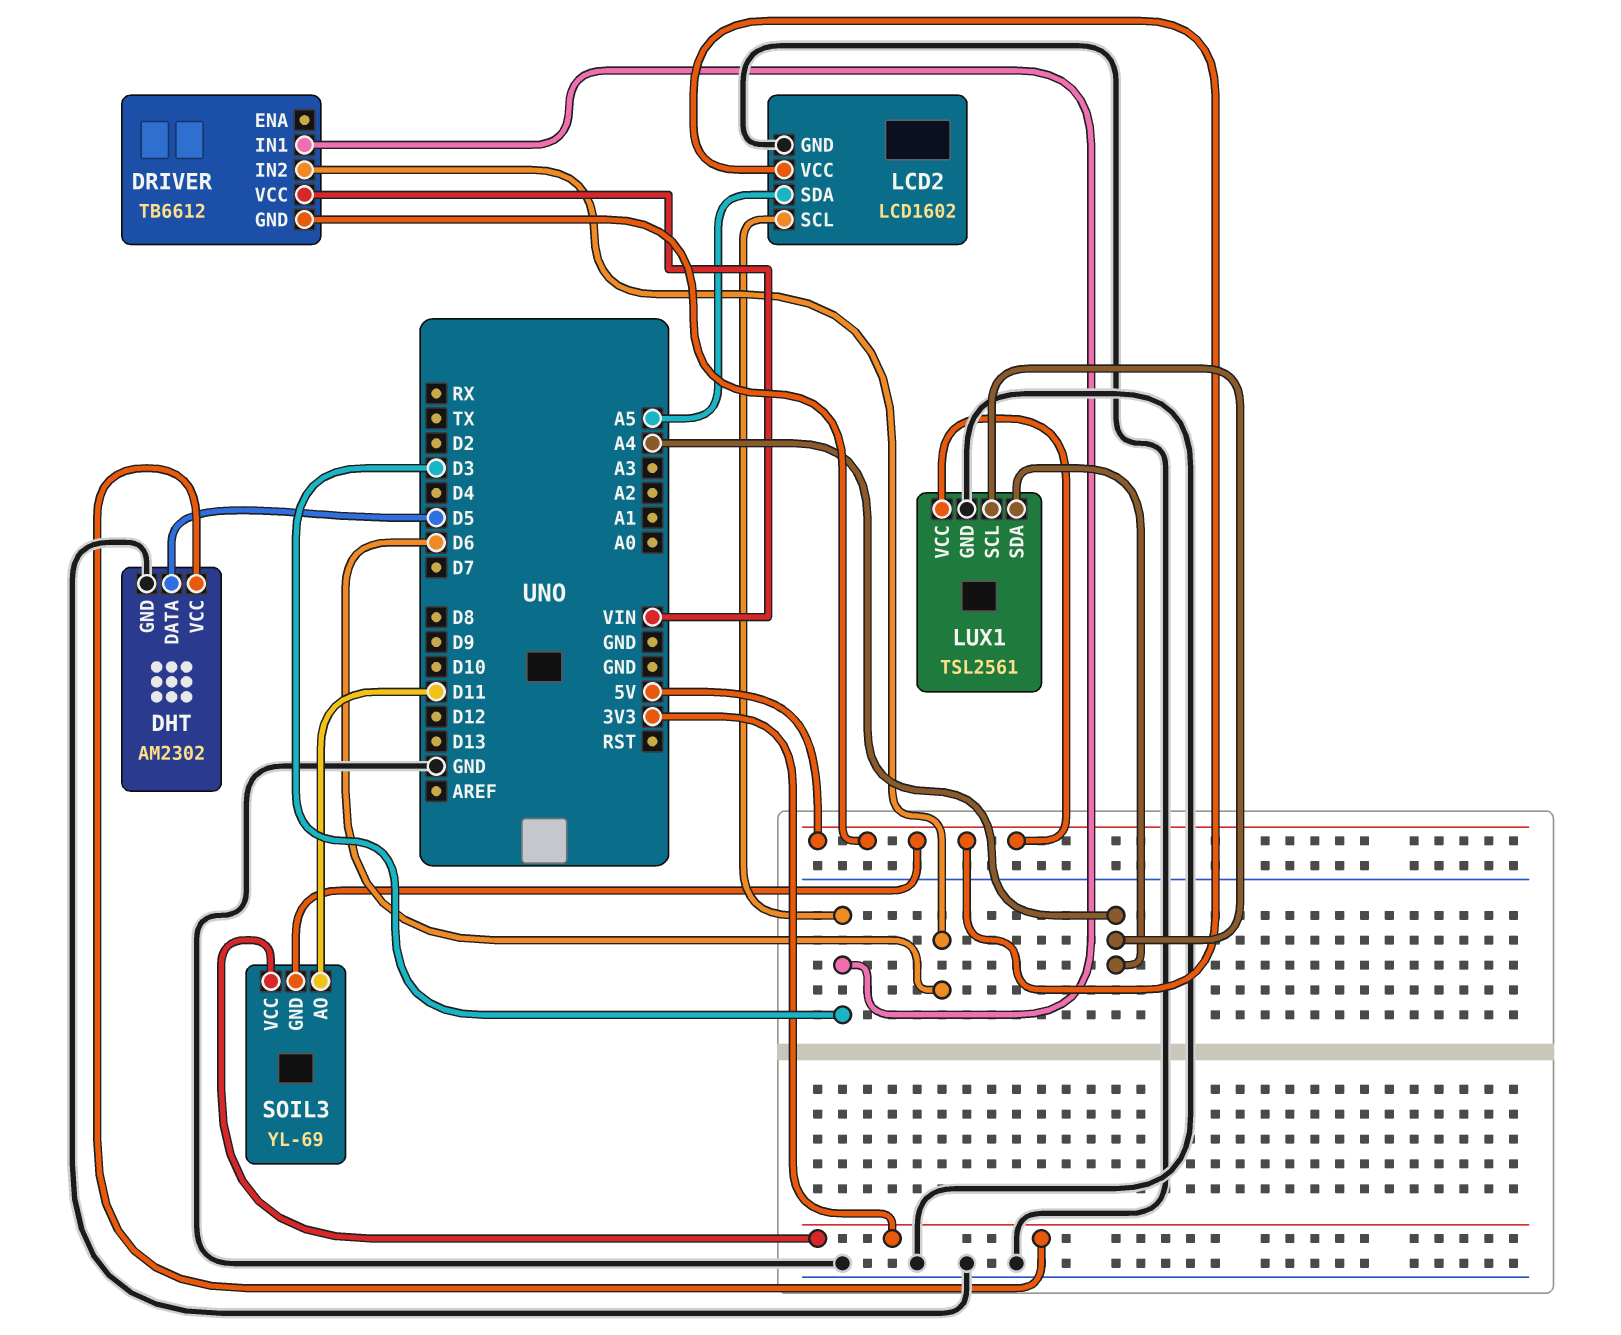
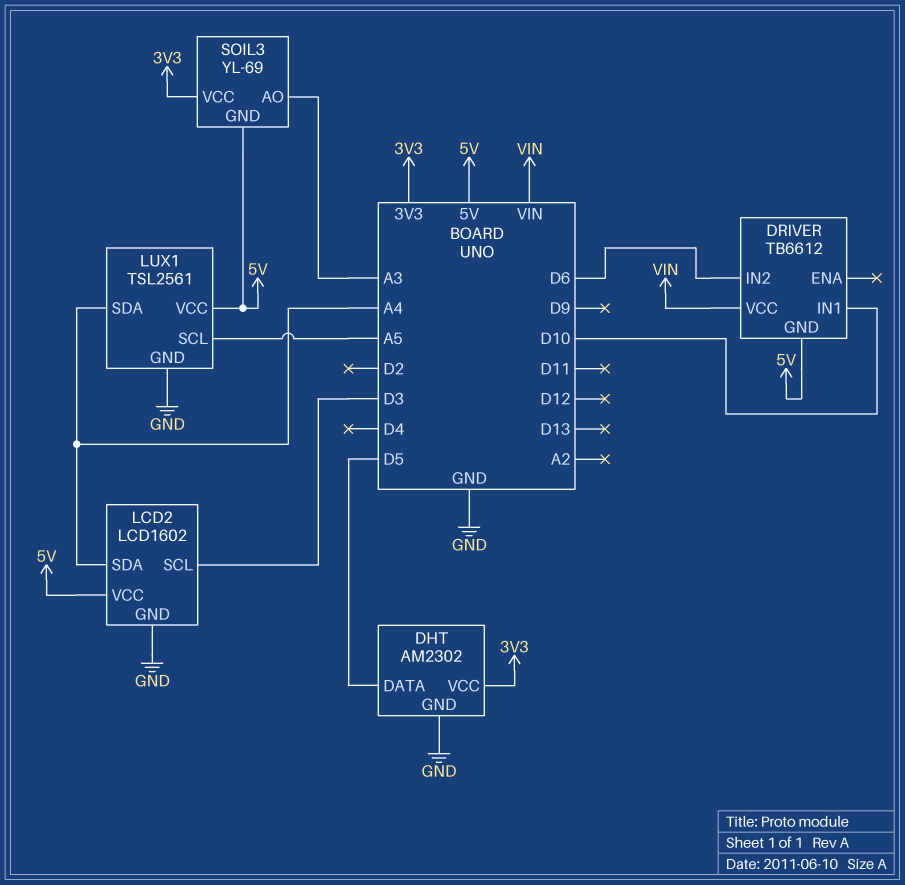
DRIVER pin IN1: D3 -> D10
LCD2 pin SDA: A5 -> A4
LUX1 pin SCL: A4 -> A5
SOIL3 pin AO: D11 -> A3

